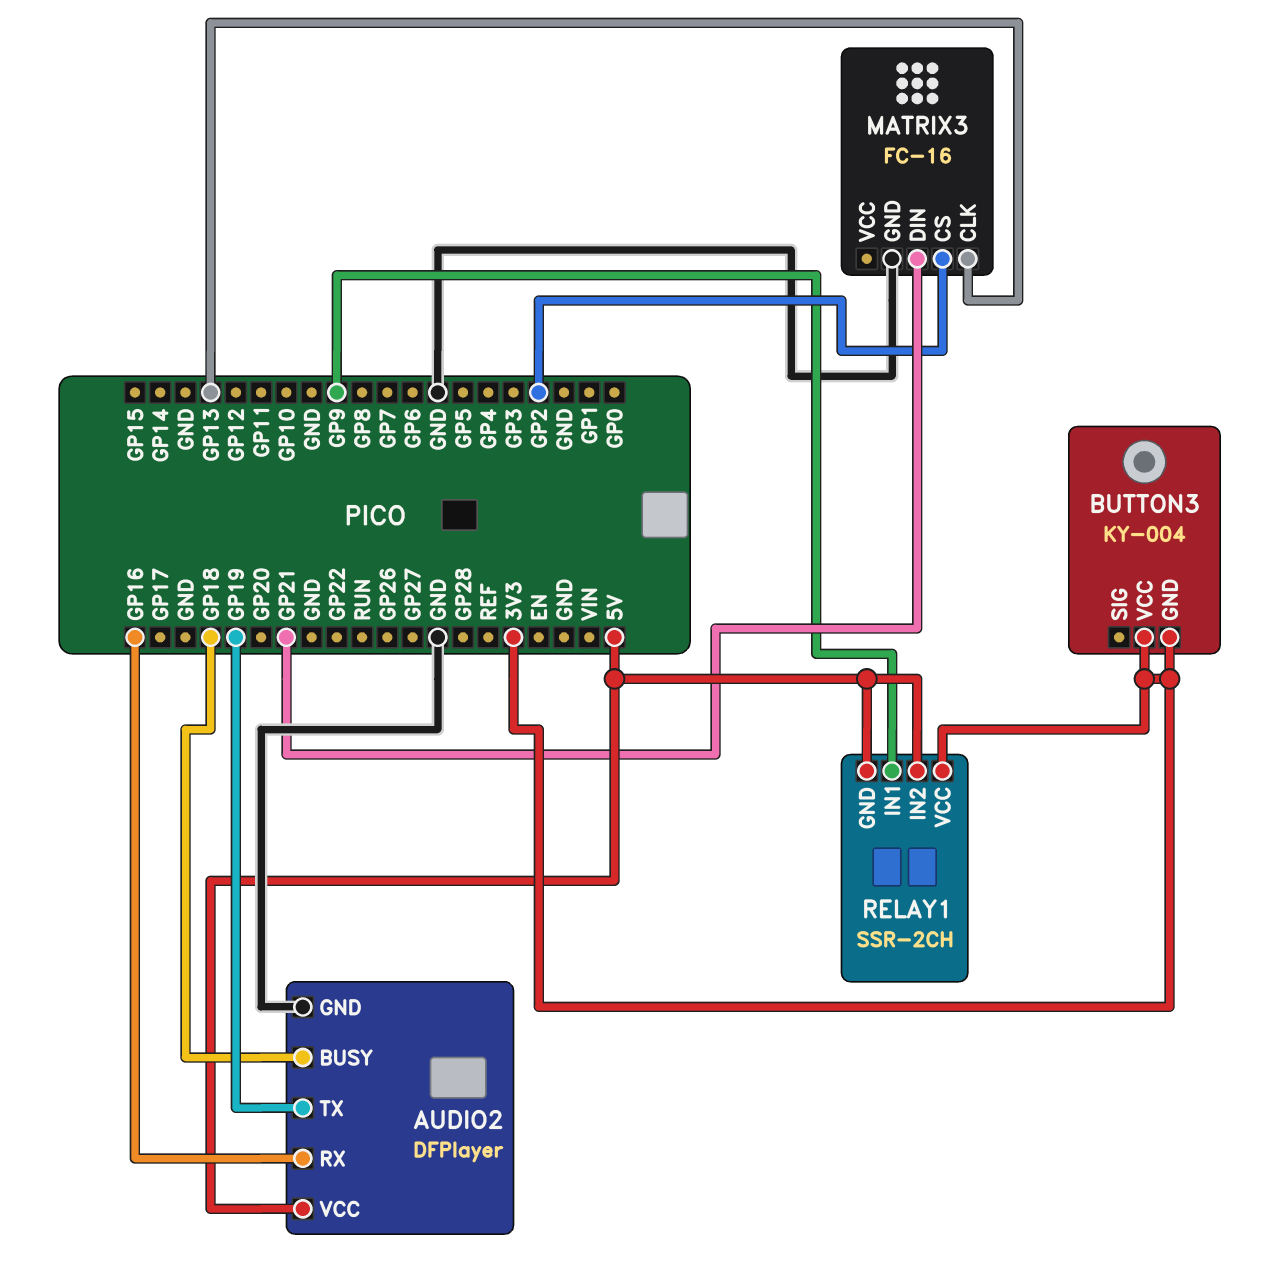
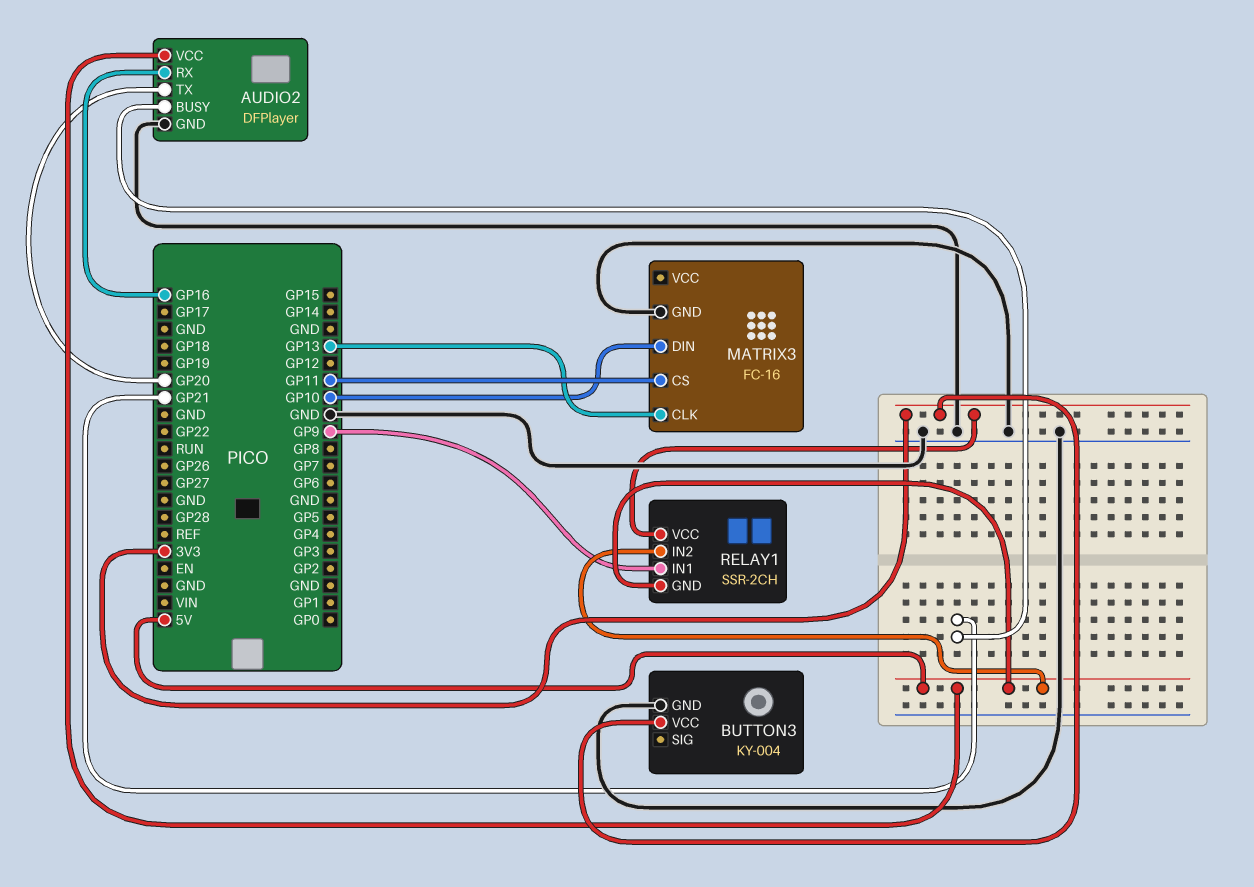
AUDIO2 pin BUSY: GP18 -> GP21
AUDIO2 pin TX: GP19 -> GP20
BUTTON3 pin GND: 3V3 -> GND
MATRIX3 pin CS: GP2 -> GP11
MATRIX3 pin DIN: GP21 -> GP10

